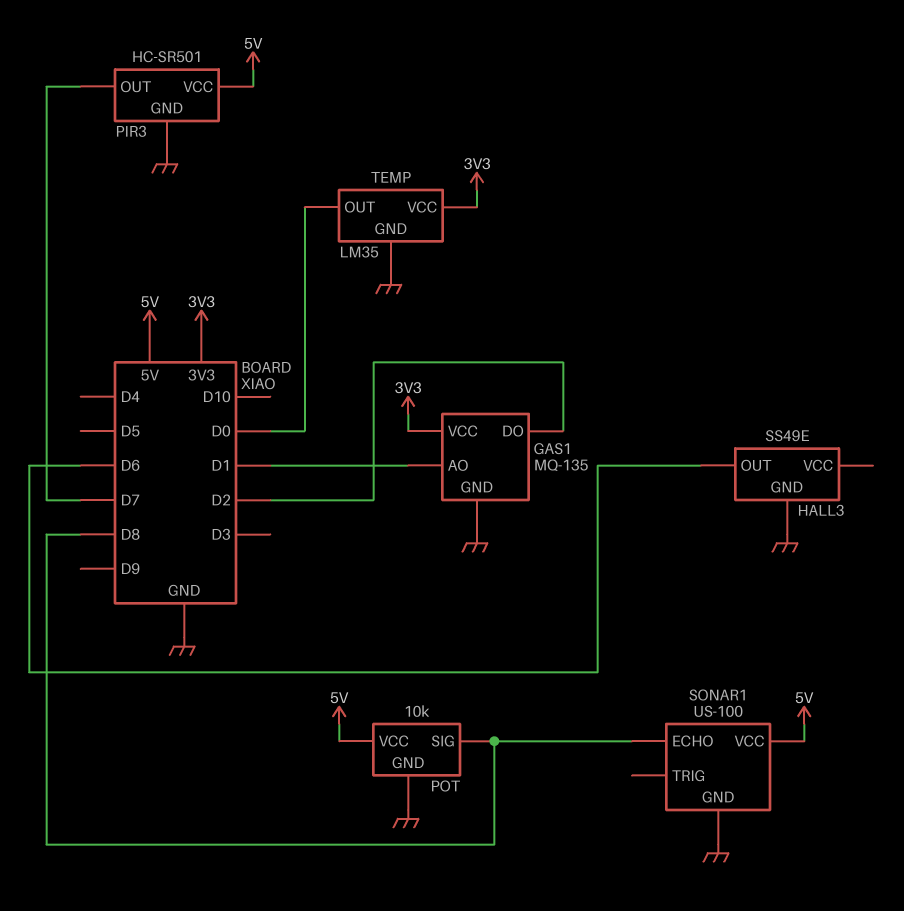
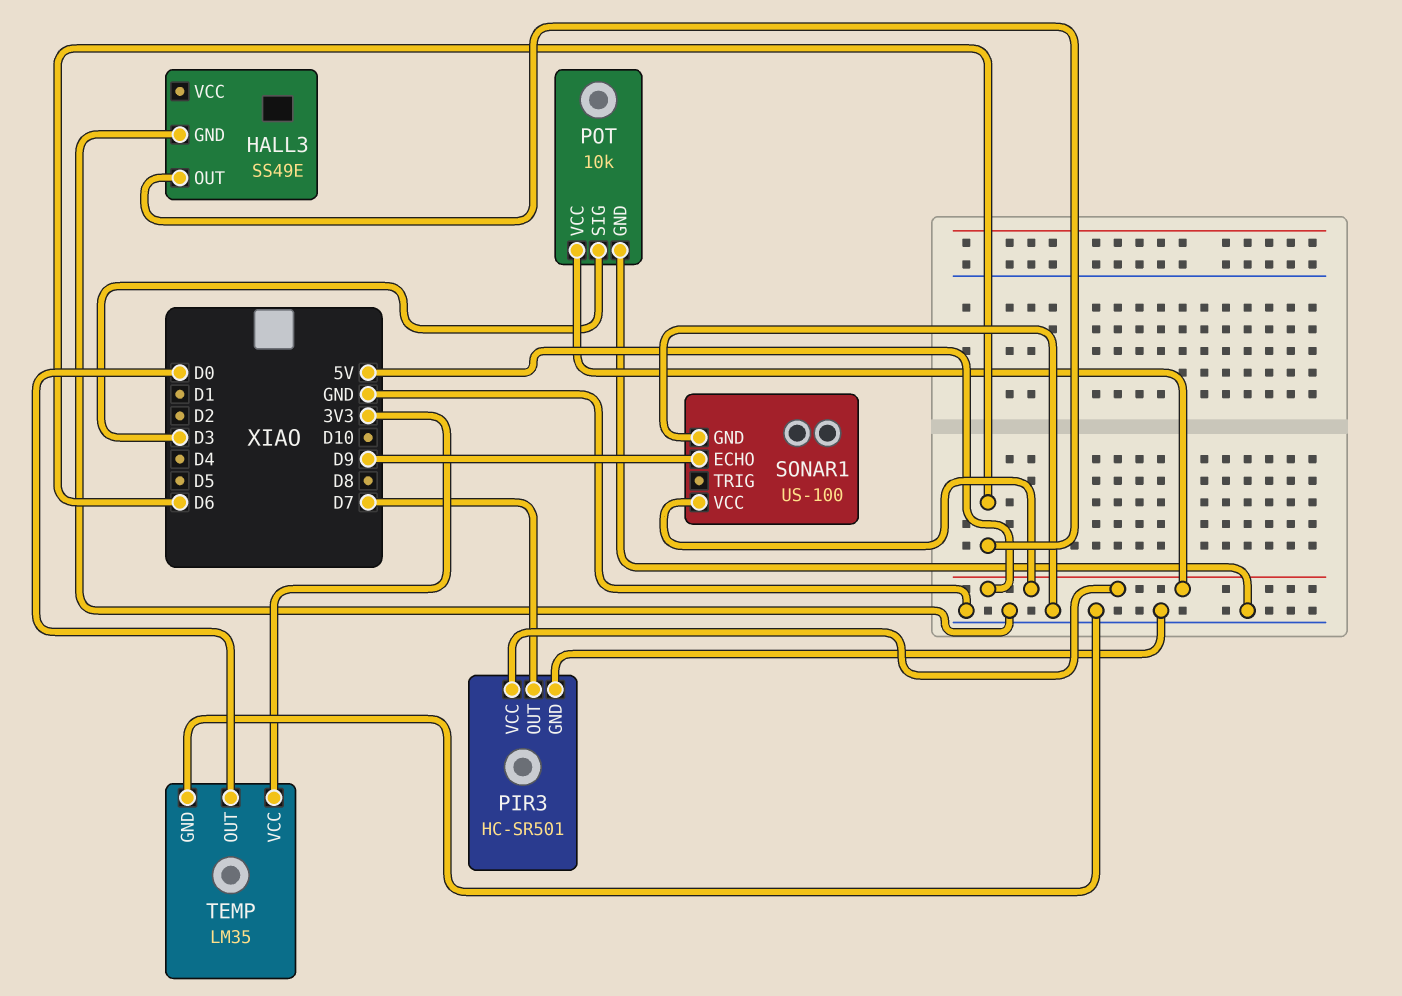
GAS1: MQ-135 -> none
GAS1 pin AO: D1 -> none
GAS1 pin DO: D2 -> none
GAS1 pin GND: GND -> none
GAS1 pin VCC: 3V3 -> none
POT pin SIG: D8 -> D3
SONAR1 pin ECHO: D8 -> D9

